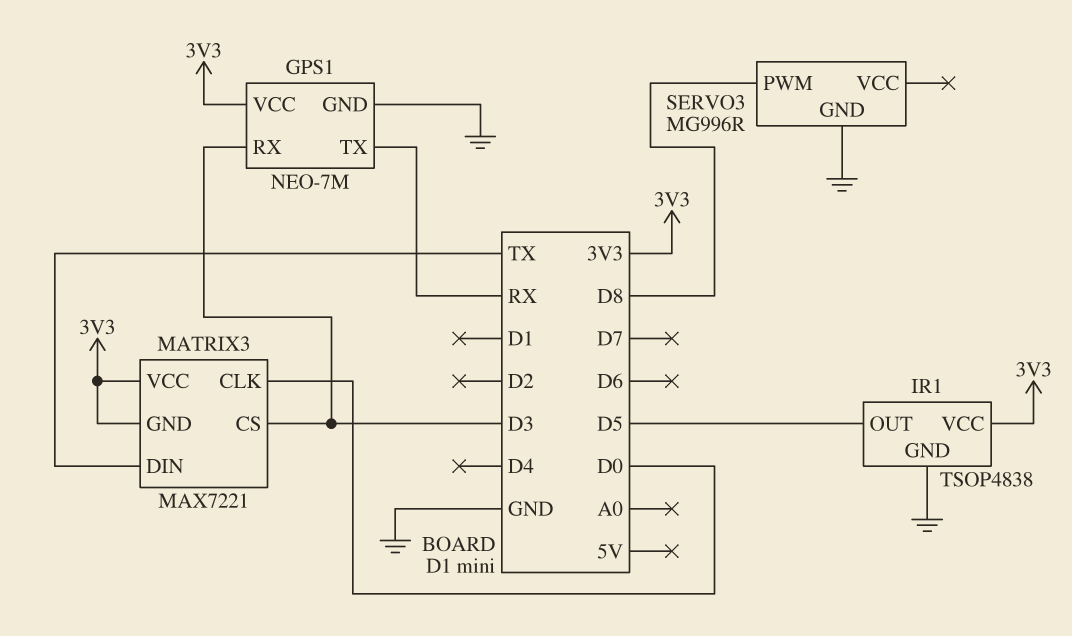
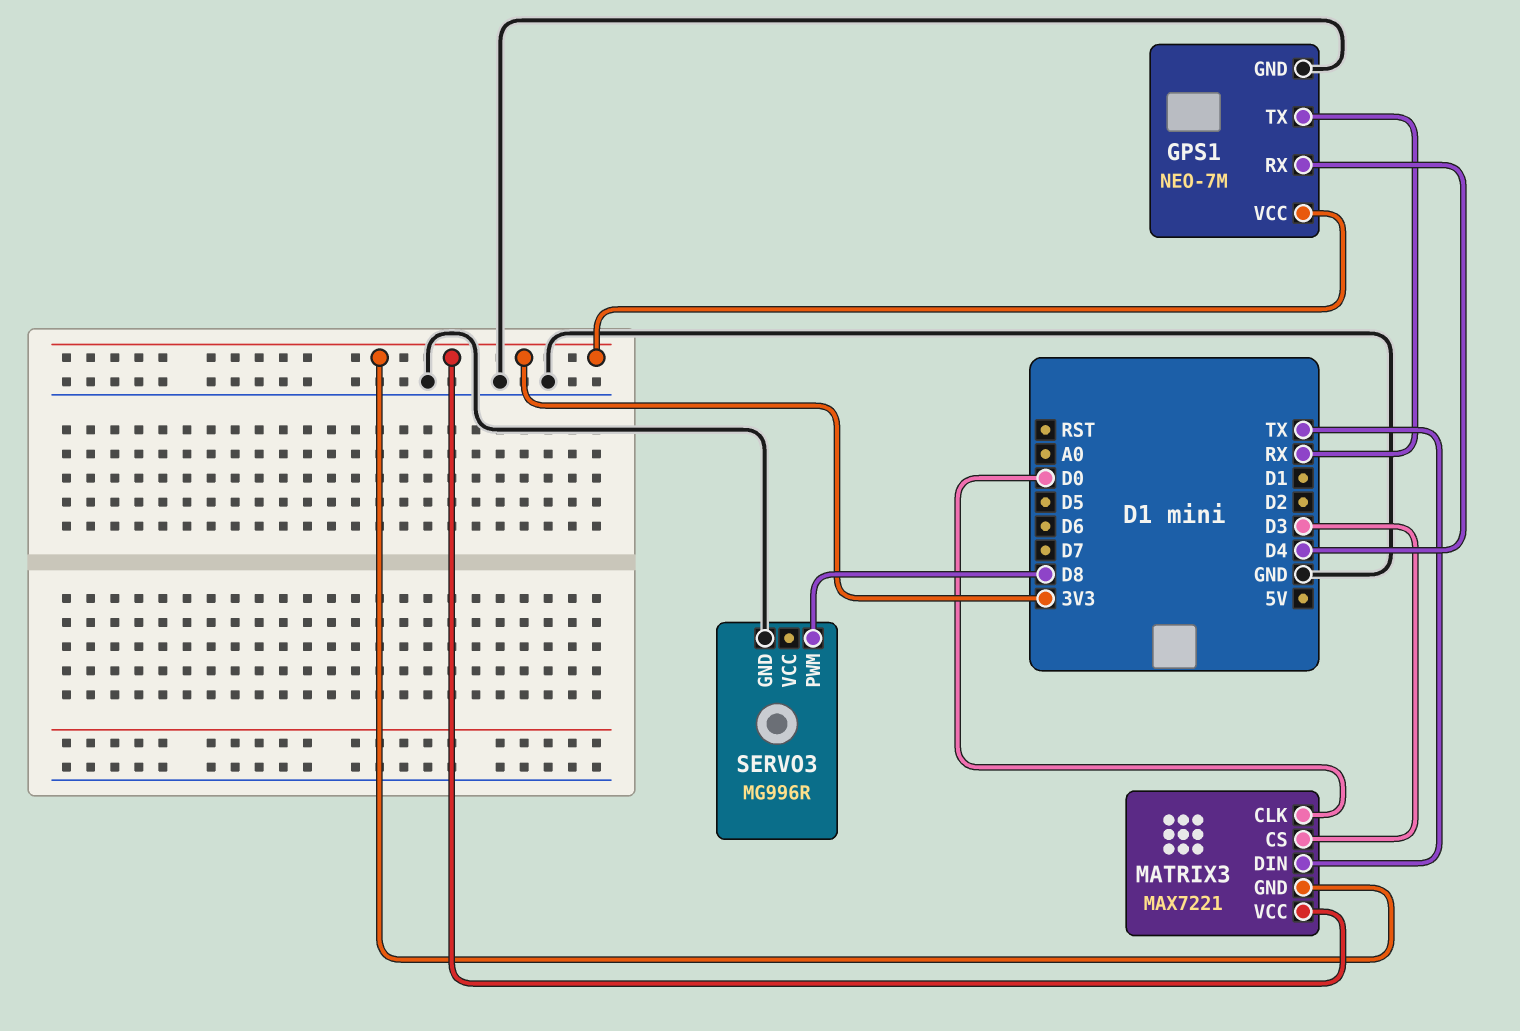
GPS1 pin RX: D3 -> D4
IR1: TSOP4838 -> none
IR1 pin GND: GND -> none
IR1 pin OUT: D5 -> none
IR1 pin VCC: 3V3 -> none

